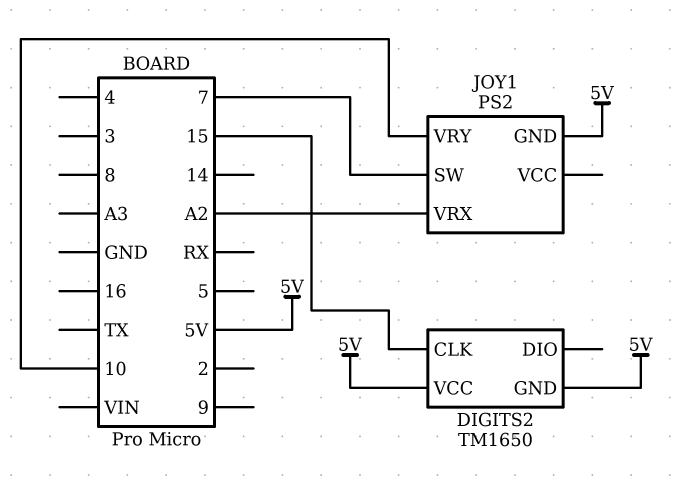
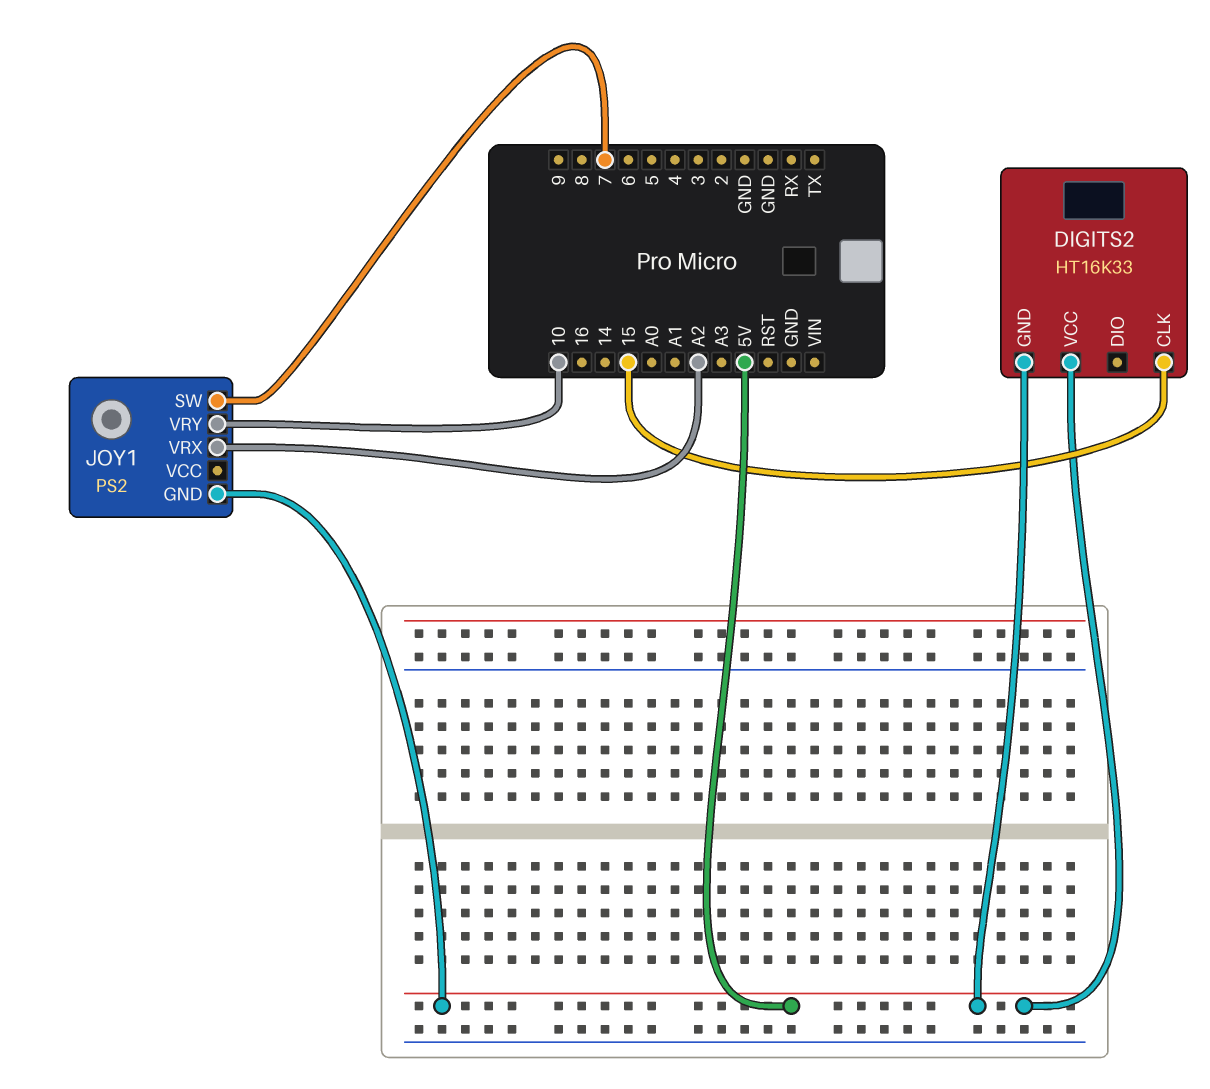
DIGITS2: TM1650 -> HT16K33

